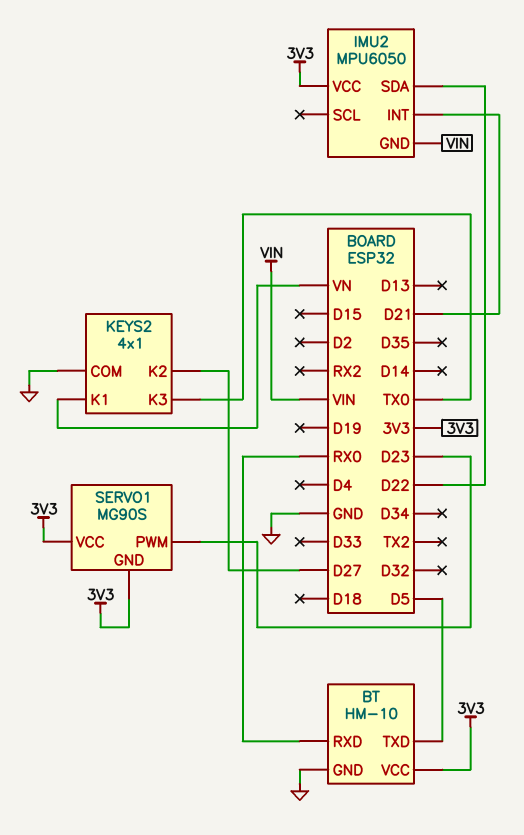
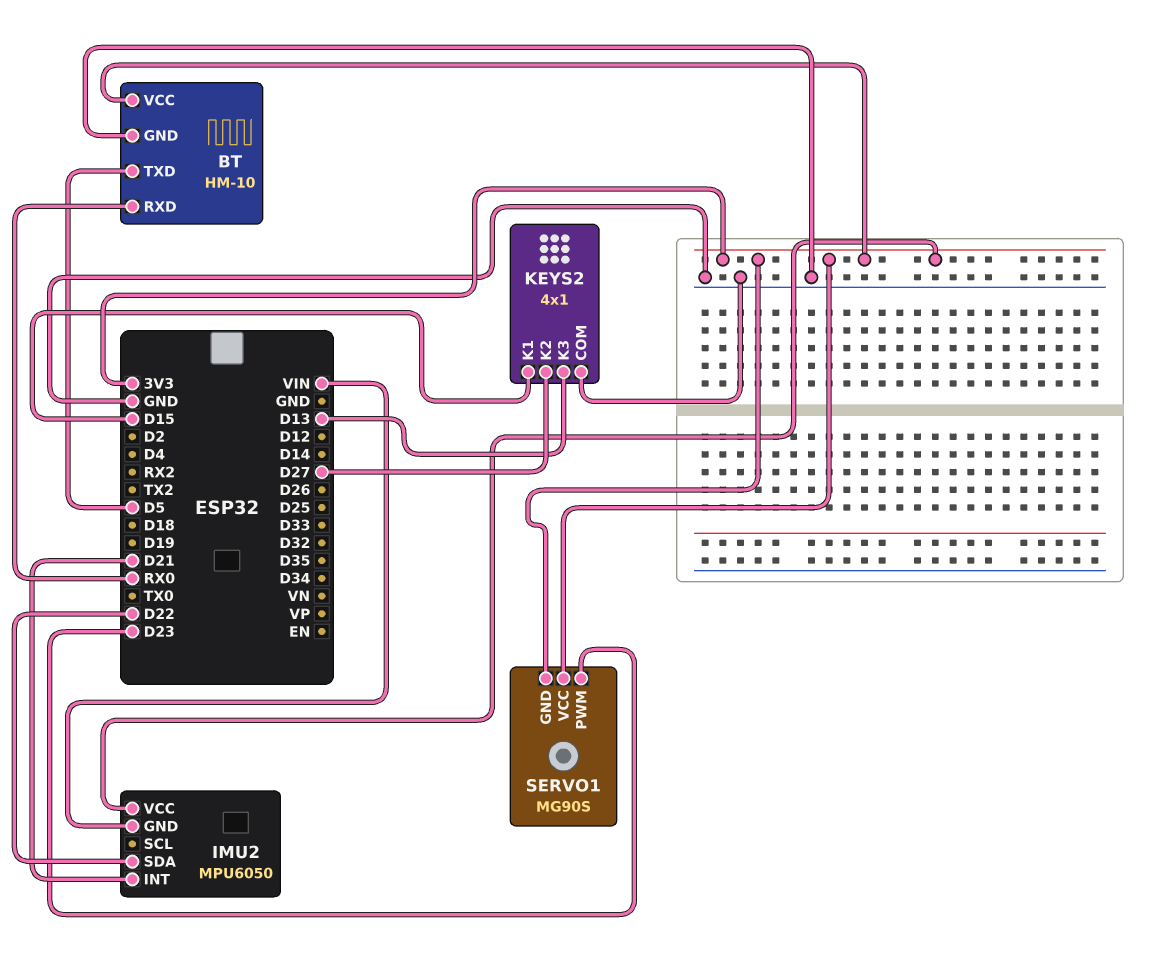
KEYS2 pin K1: VN -> D15
KEYS2 pin K3: TX0 -> D13

